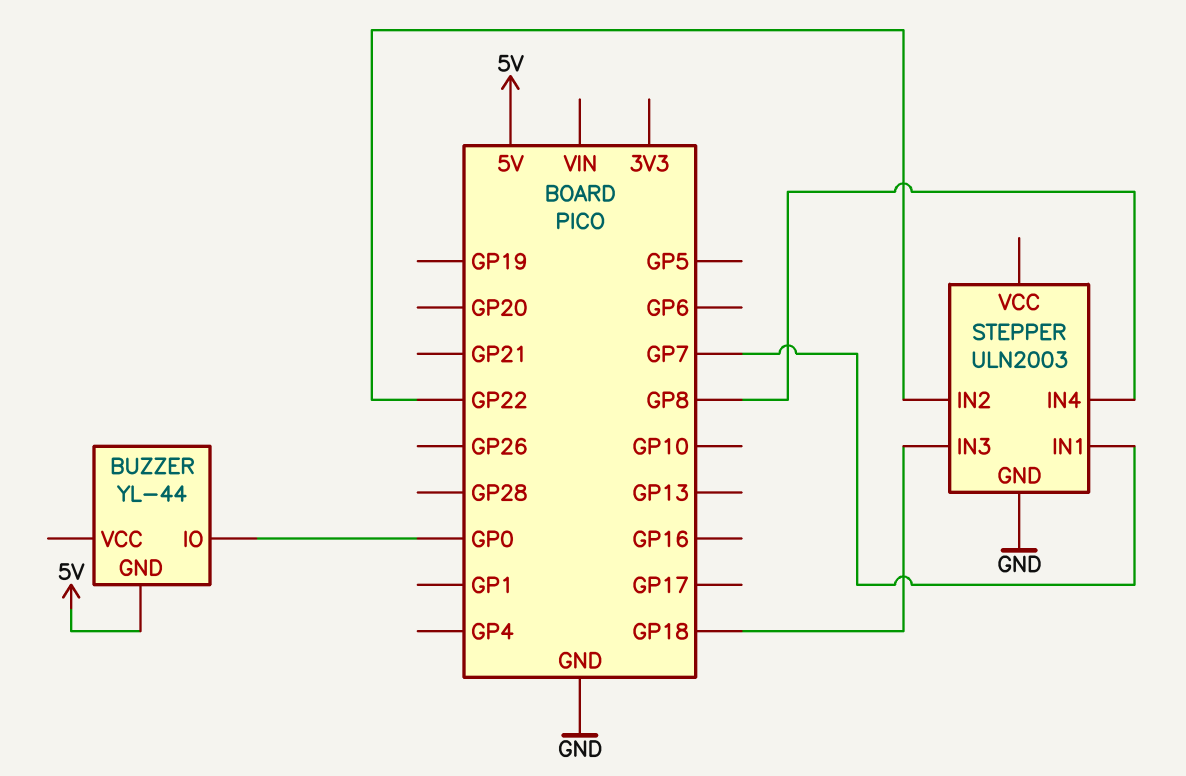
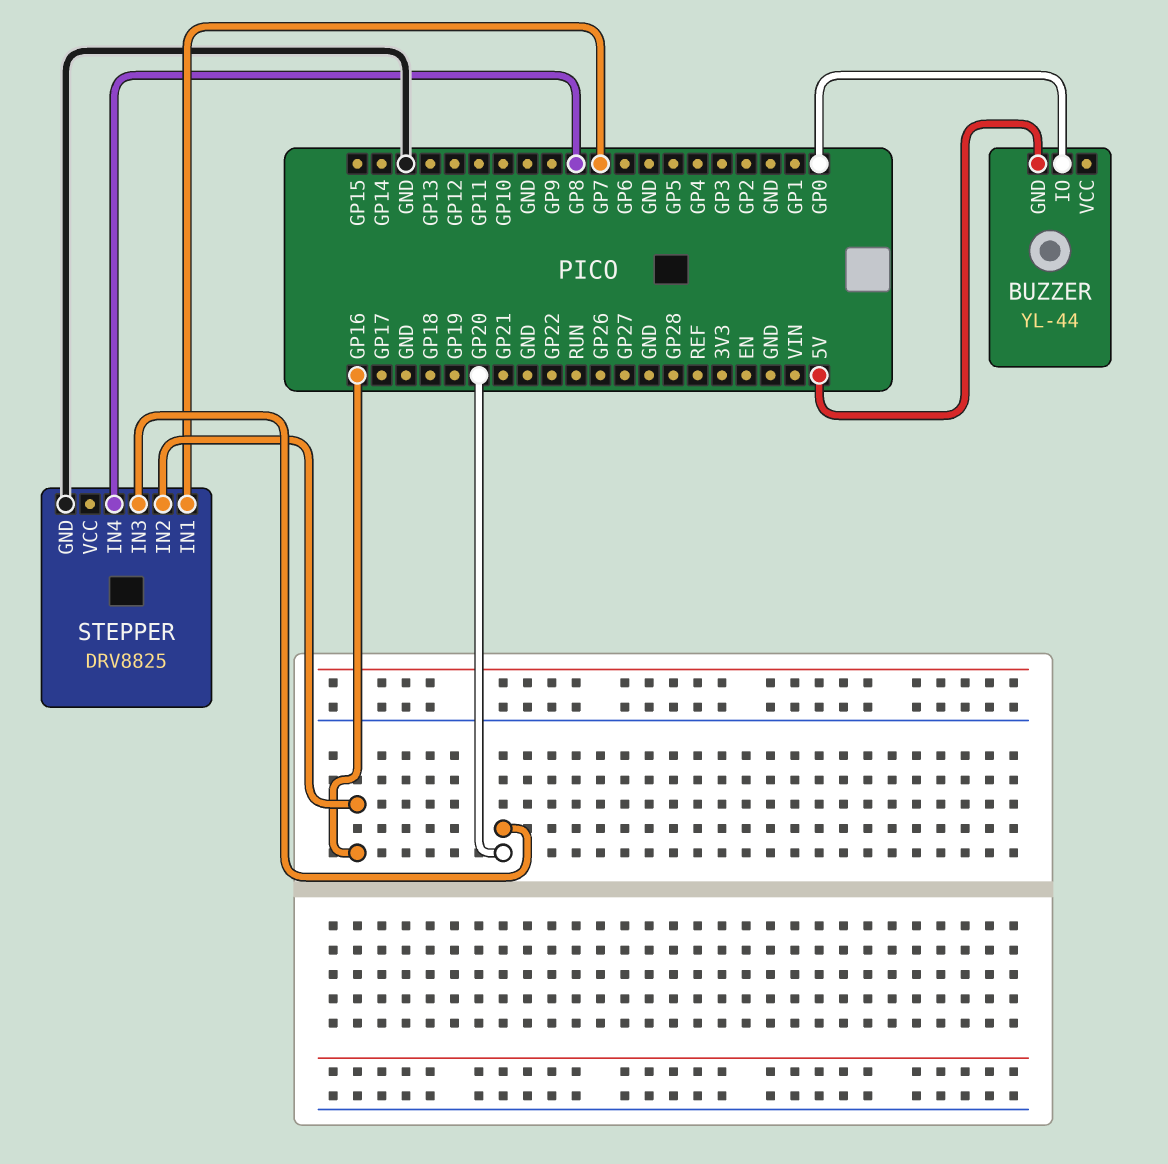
STEPPER: ULN2003 -> DRV8825
STEPPER pin IN2: GP22 -> GP16
STEPPER pin IN3: GP18 -> GP20

